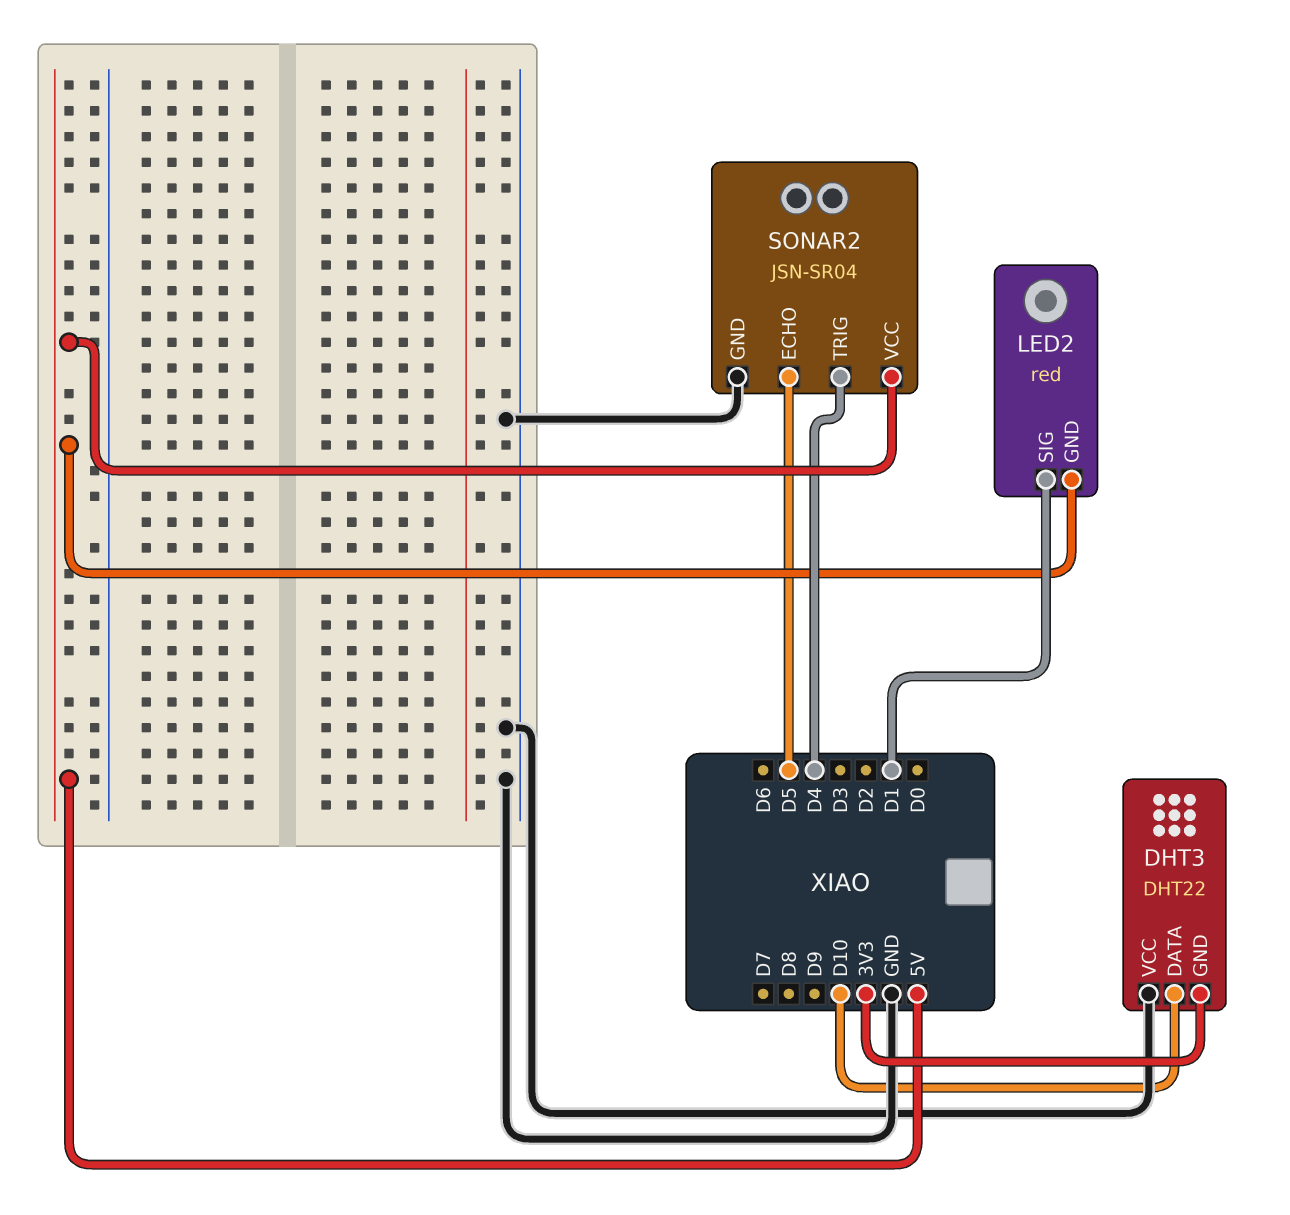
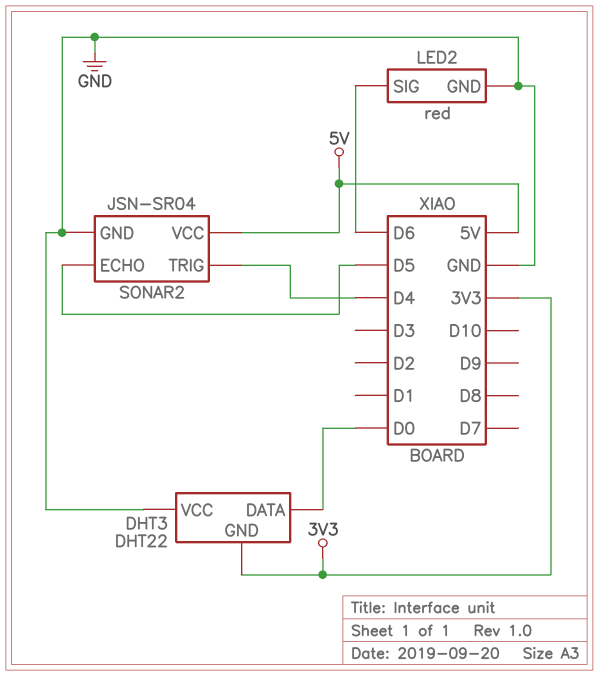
DHT3 pin DATA: D10 -> D0
LED2 pin GND: 5V -> GND
LED2 pin SIG: D1 -> D6

